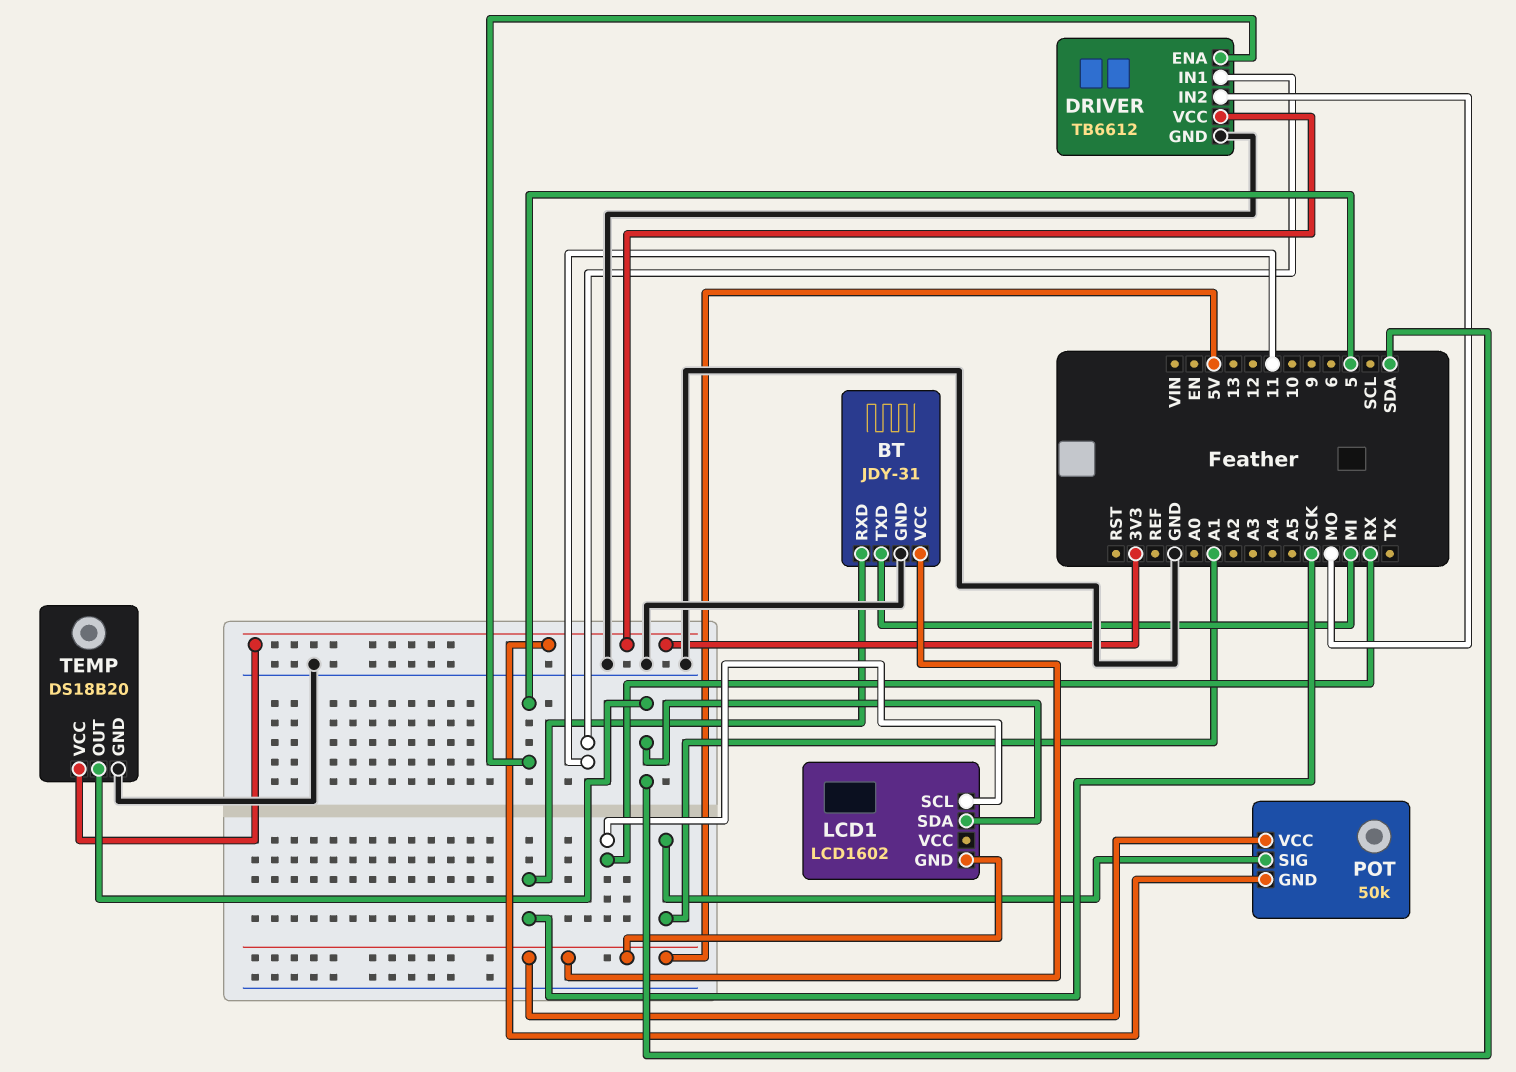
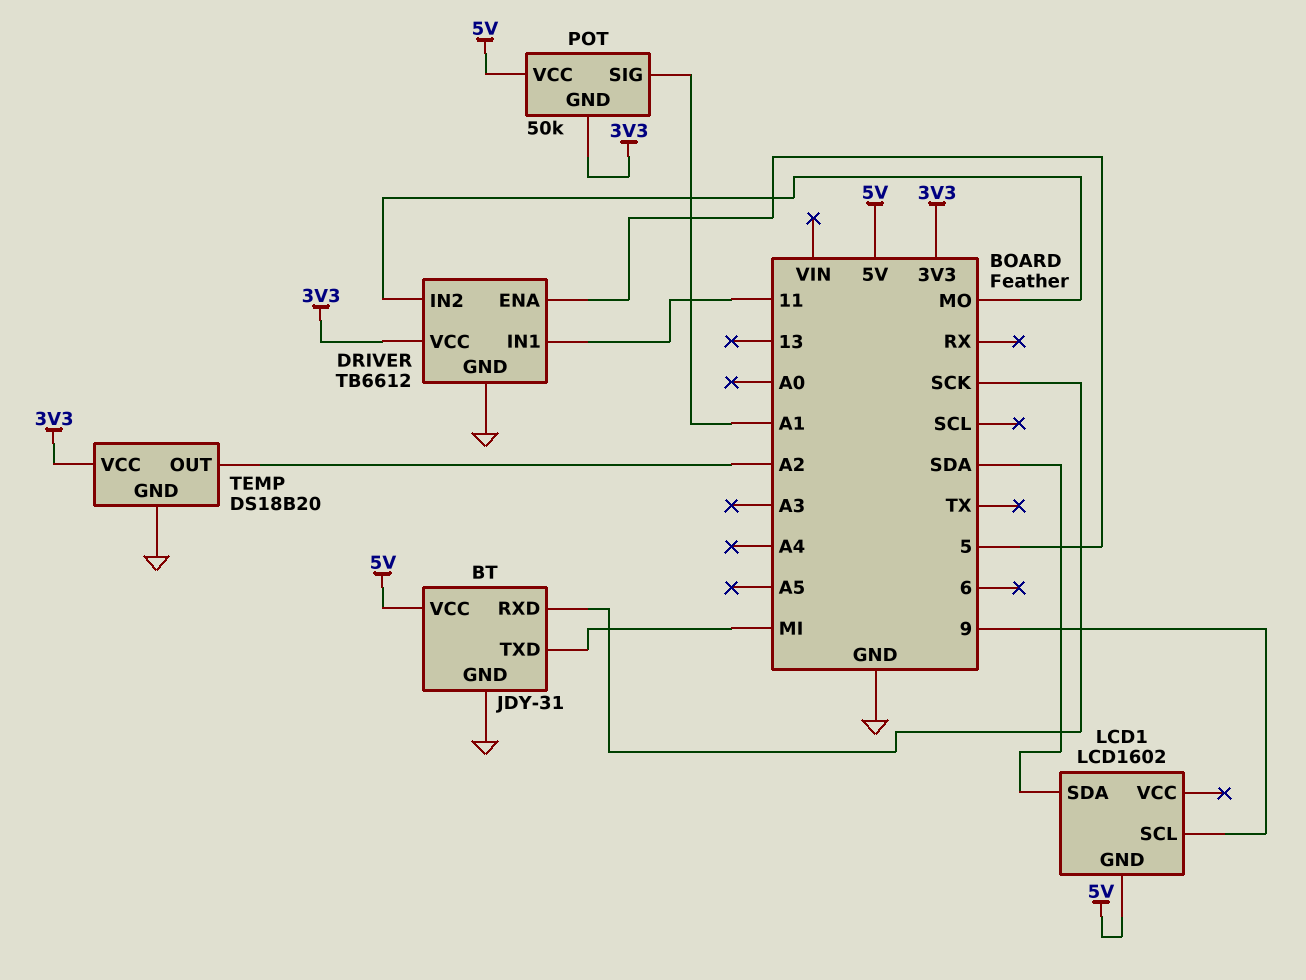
LCD1 pin SCL: RX -> 9
TEMP pin OUT: SDA -> A2

